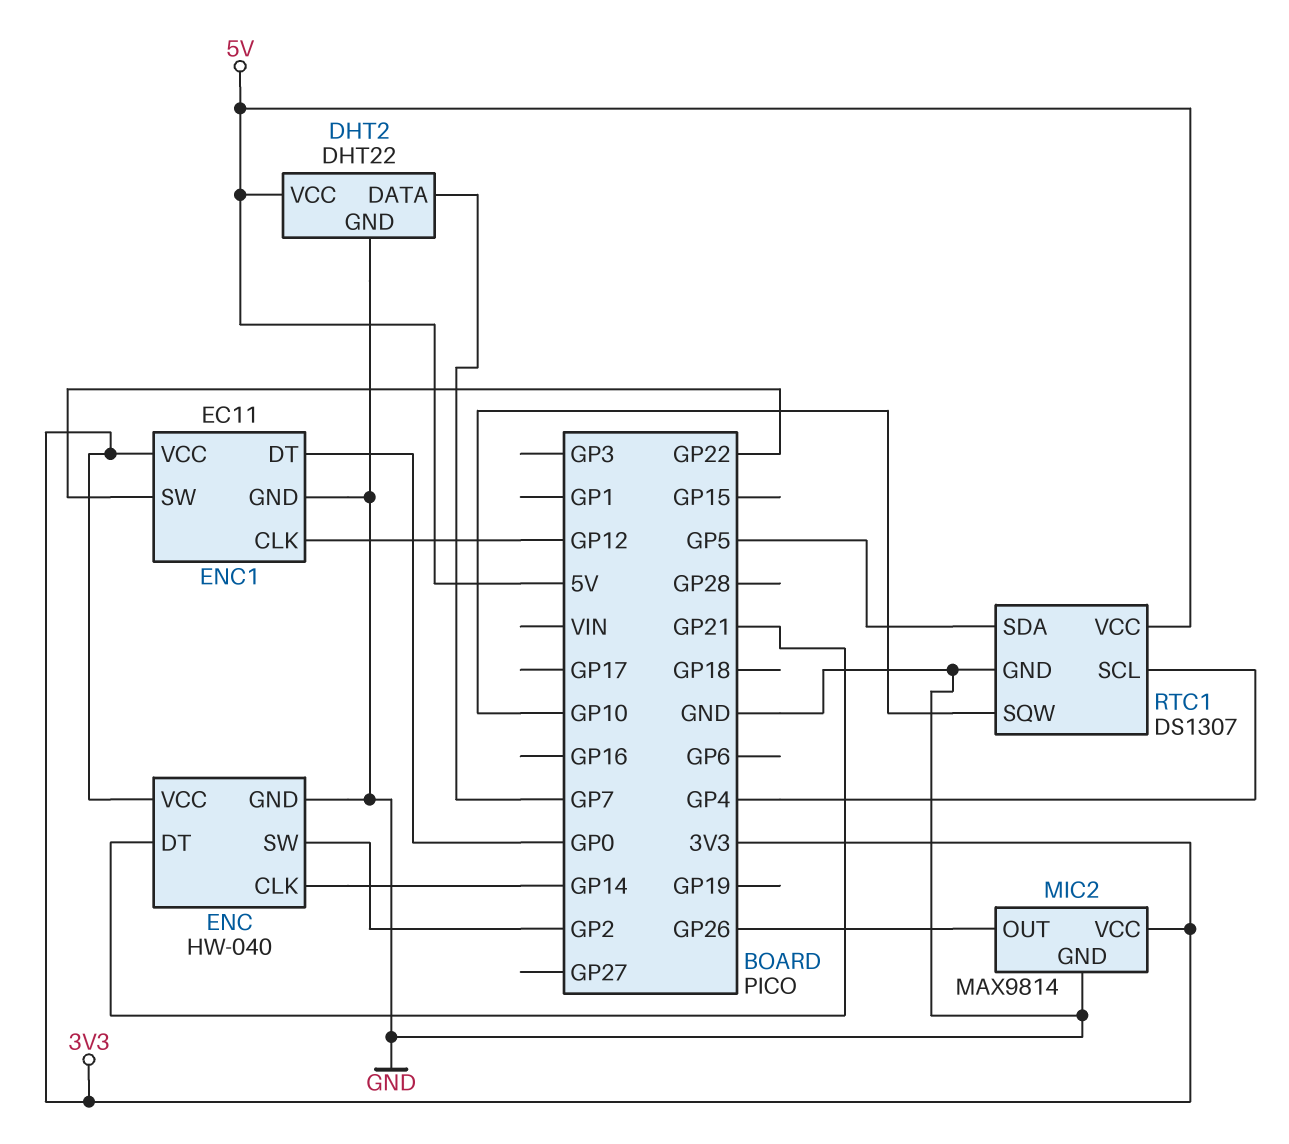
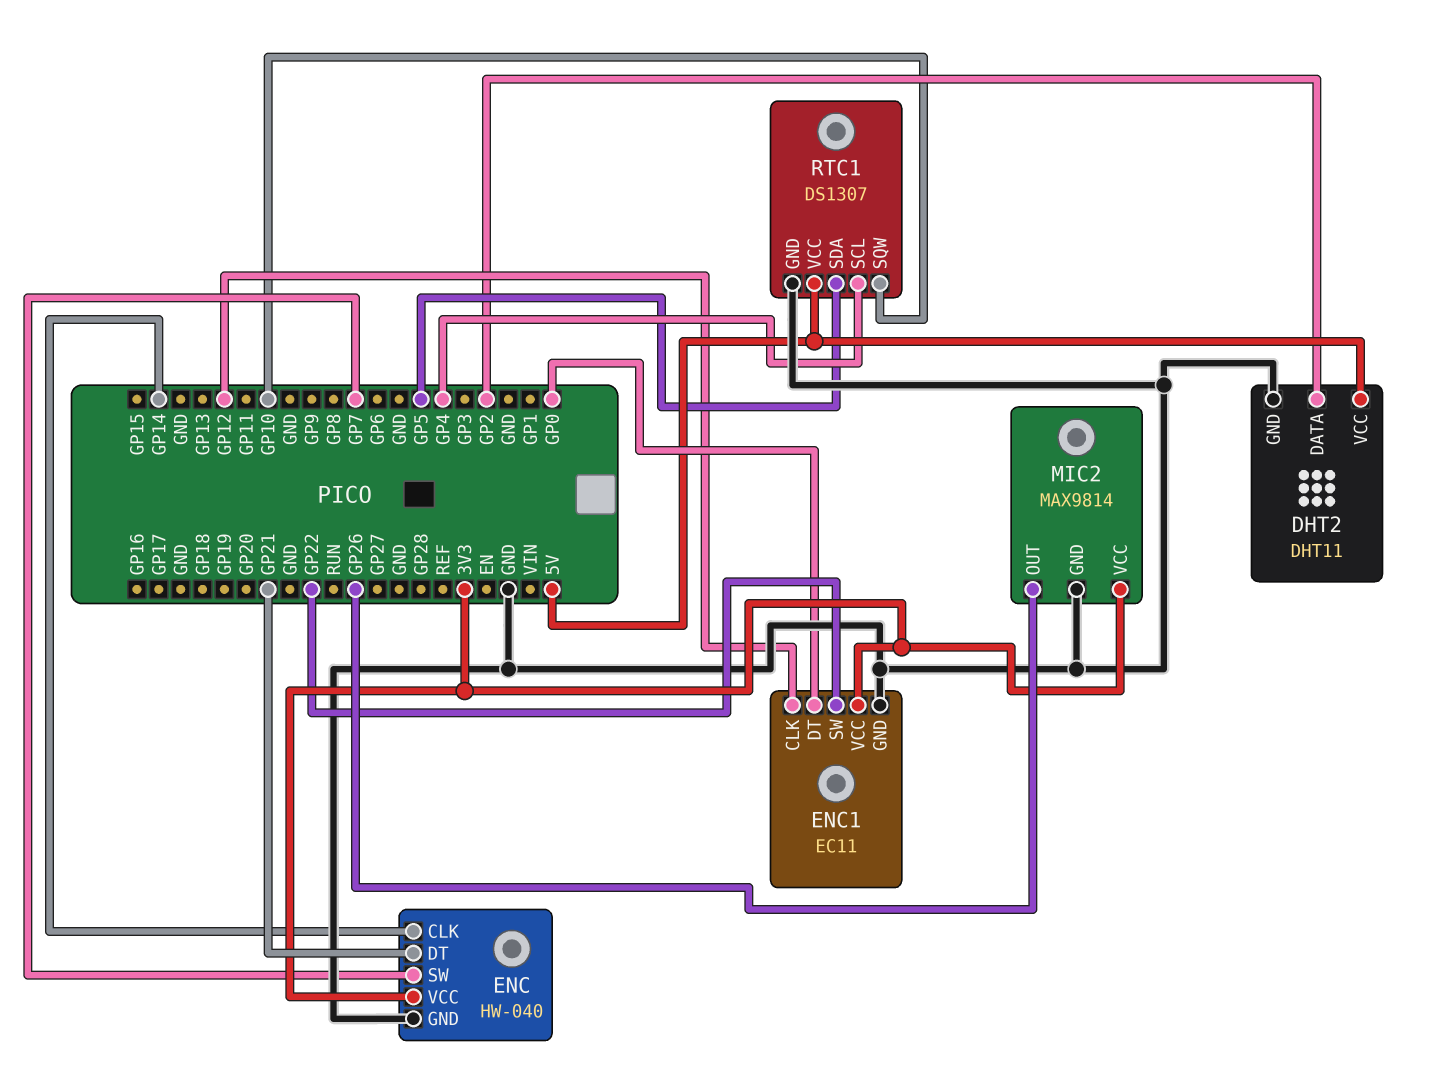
DHT2: DHT22 -> DHT11
DHT2 pin DATA: GP7 -> GP2
ENC pin SW: GP2 -> GP7

